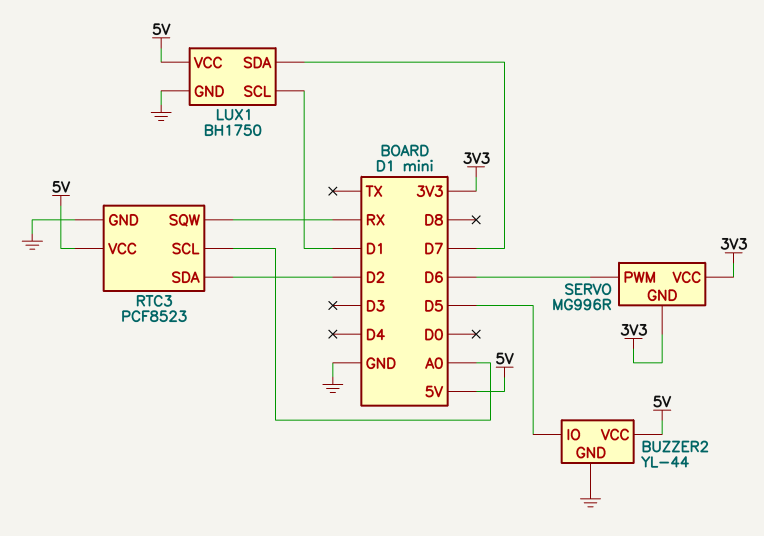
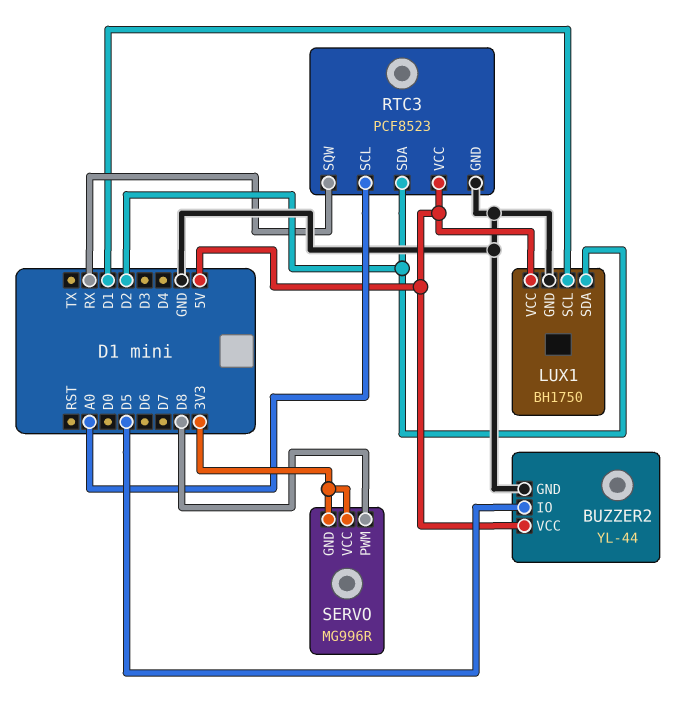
LUX1 pin SDA: D7 -> D2
SERVO pin PWM: D6 -> D8

